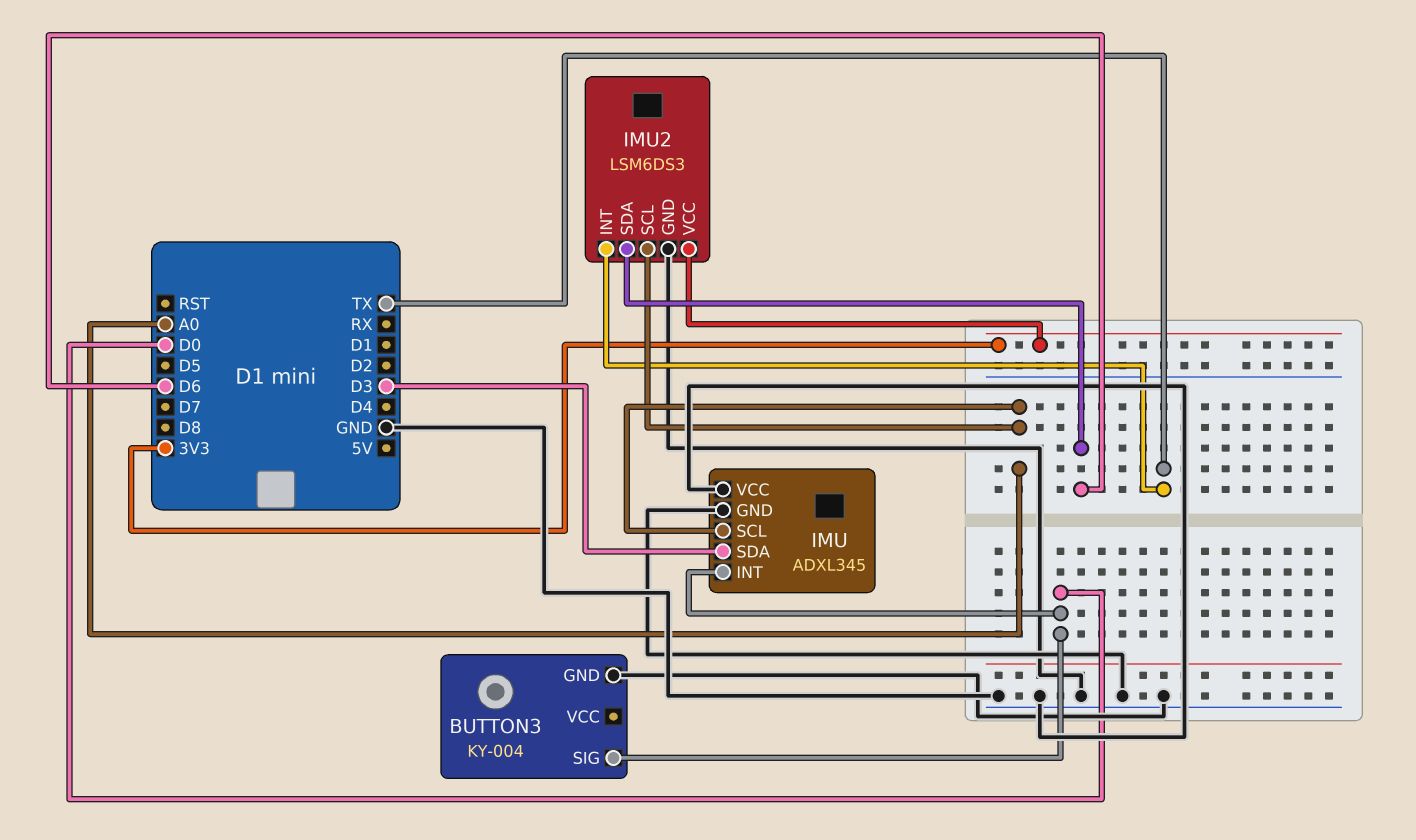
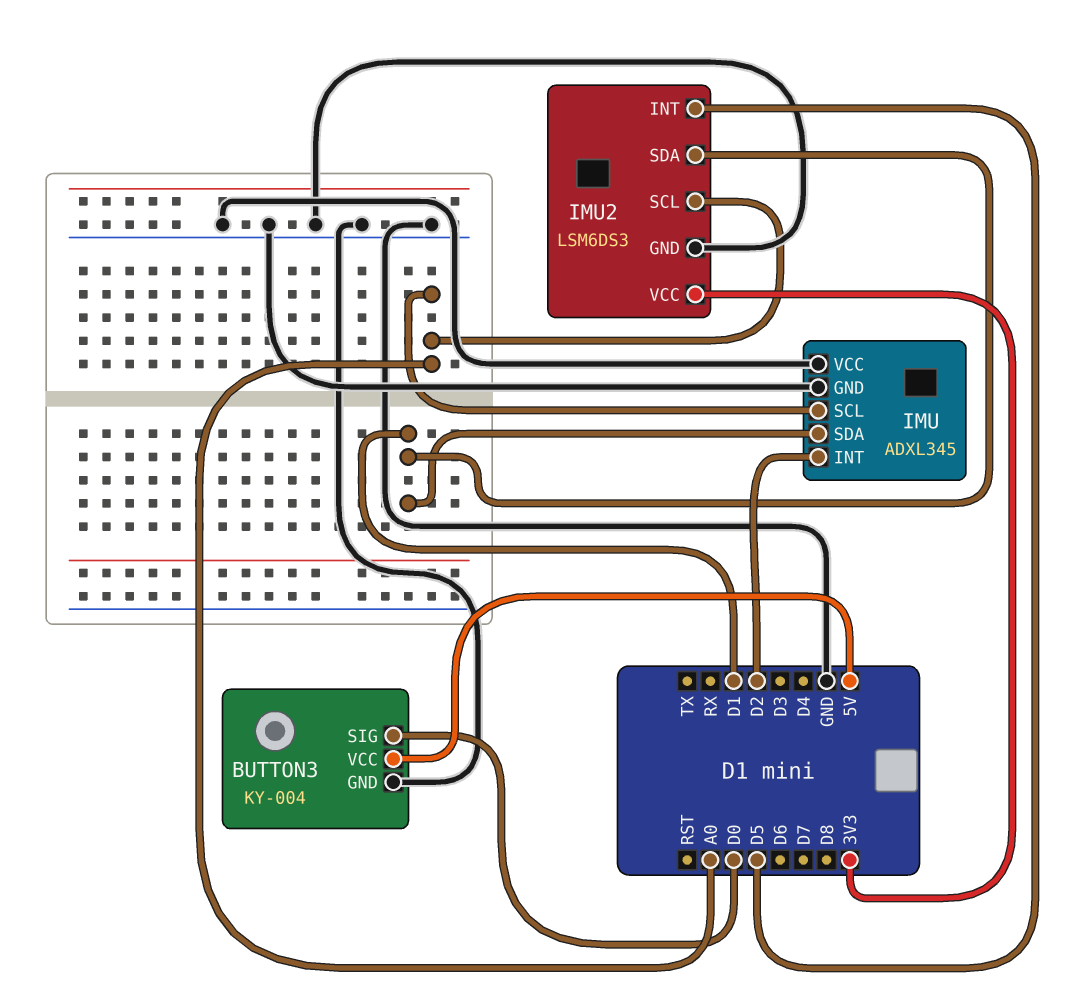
BUTTON3 pin VCC: none -> 5V
IMU pin INT: D0 -> D2
IMU pin SDA: D3 -> D1
IMU2 pin INT: TX -> D5
IMU2 pin SDA: D6 -> D1

